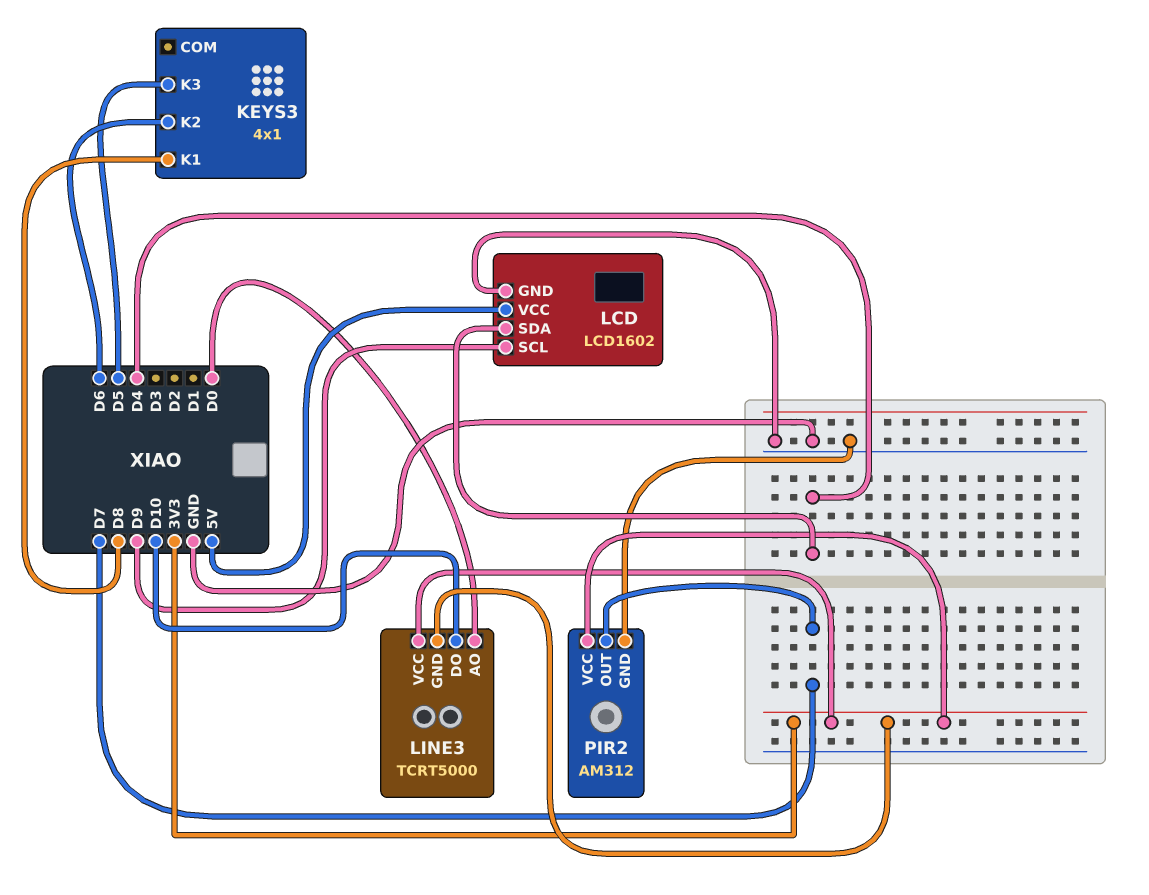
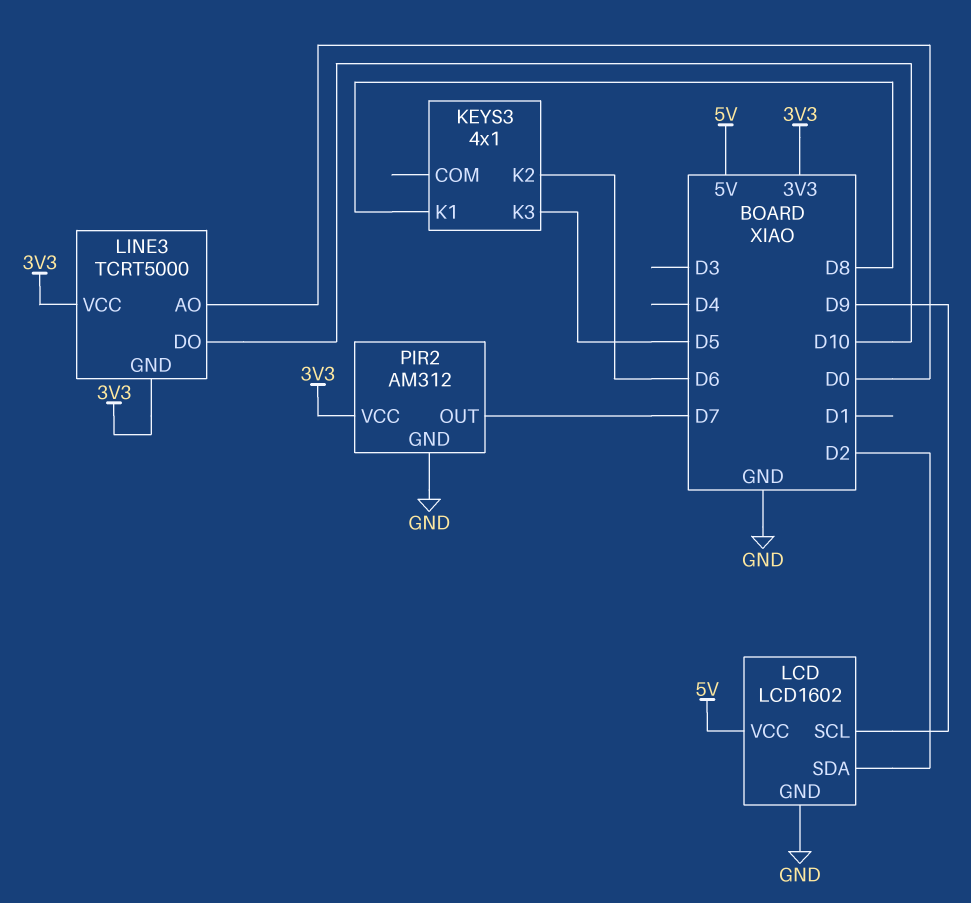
LCD pin SDA: D4 -> D2

